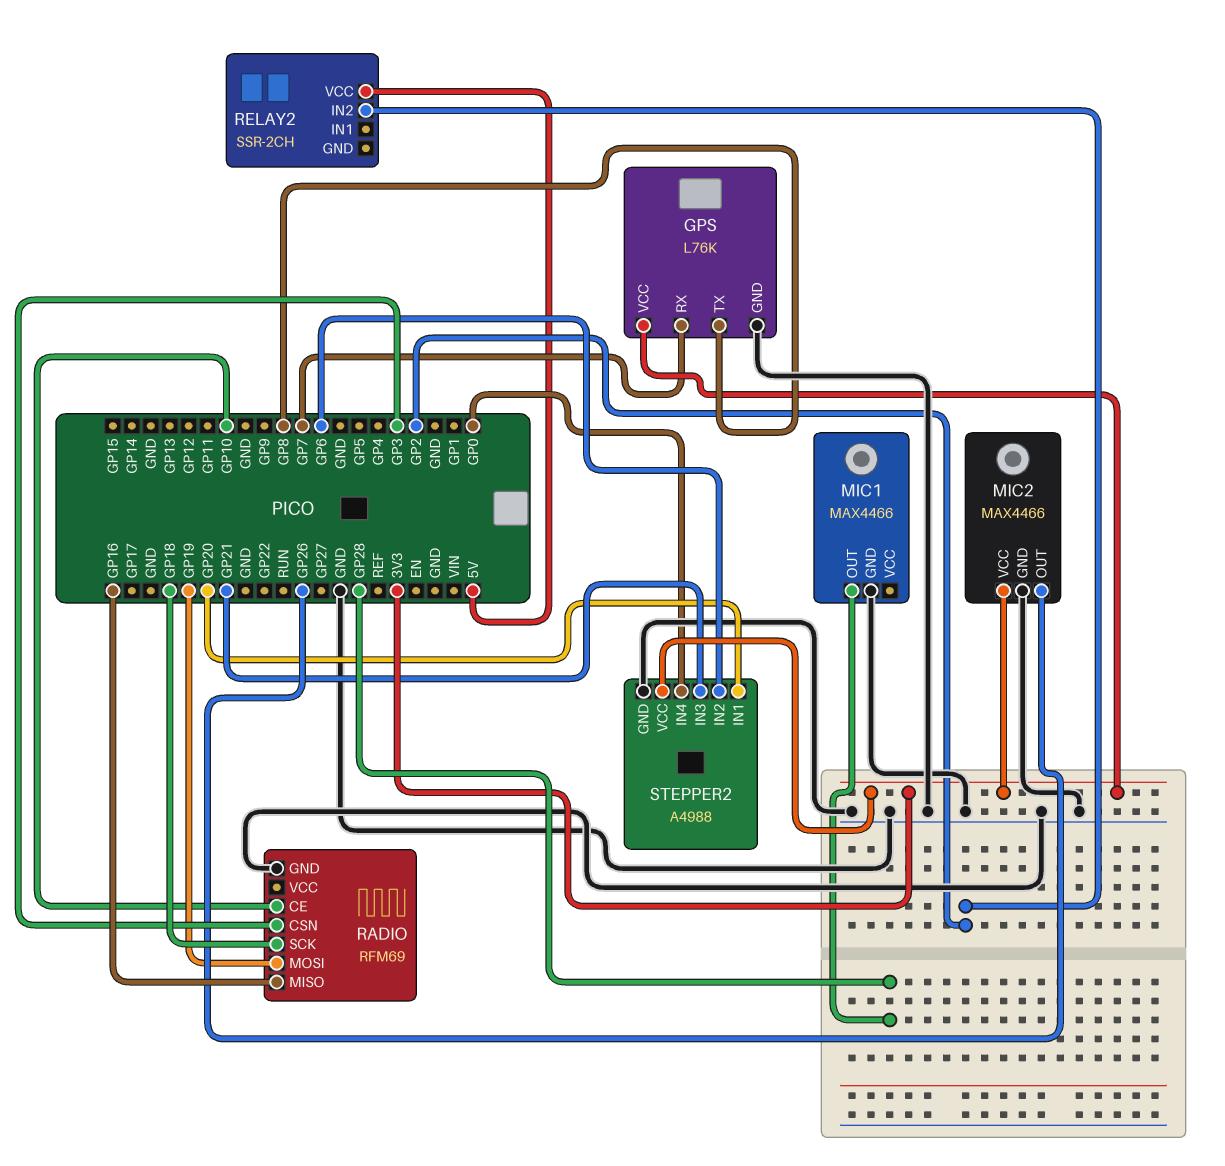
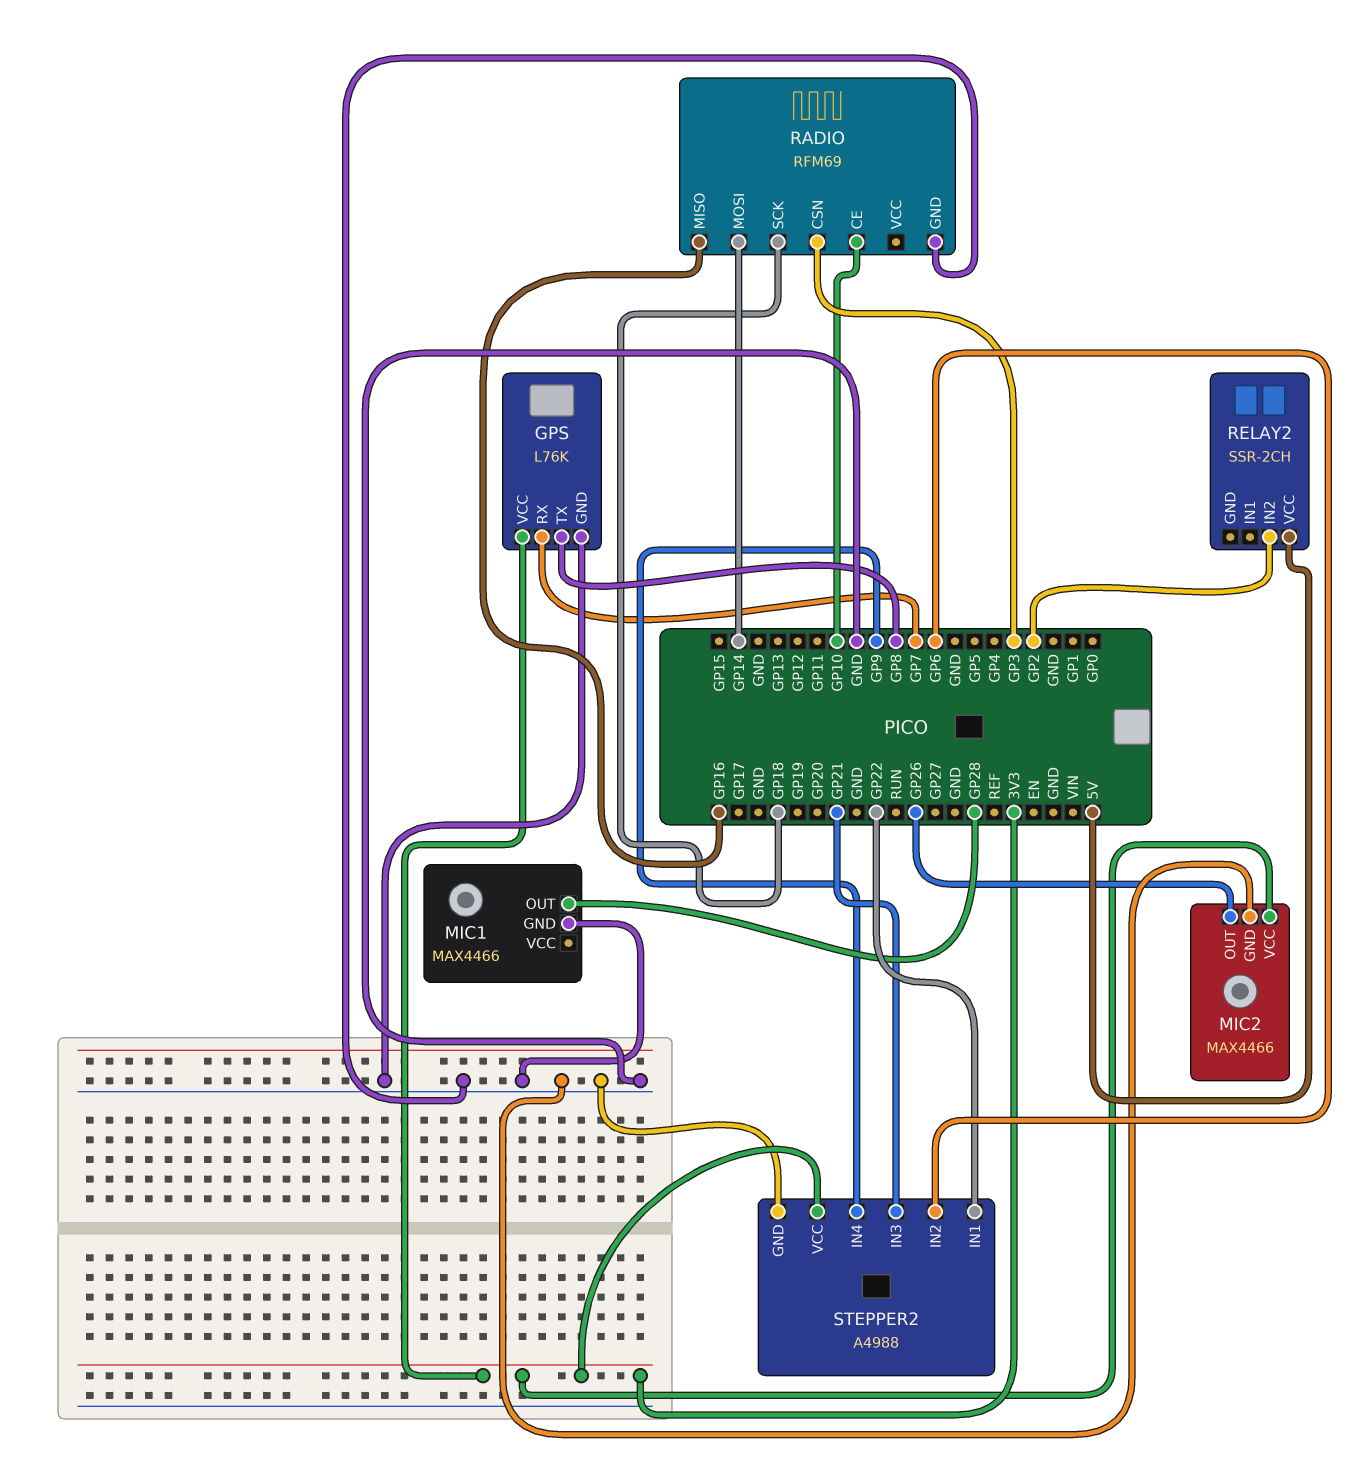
RADIO pin MOSI: GP19 -> GP14
STEPPER2 pin IN1: GP20 -> GP22
STEPPER2 pin IN4: GP0 -> GP9

